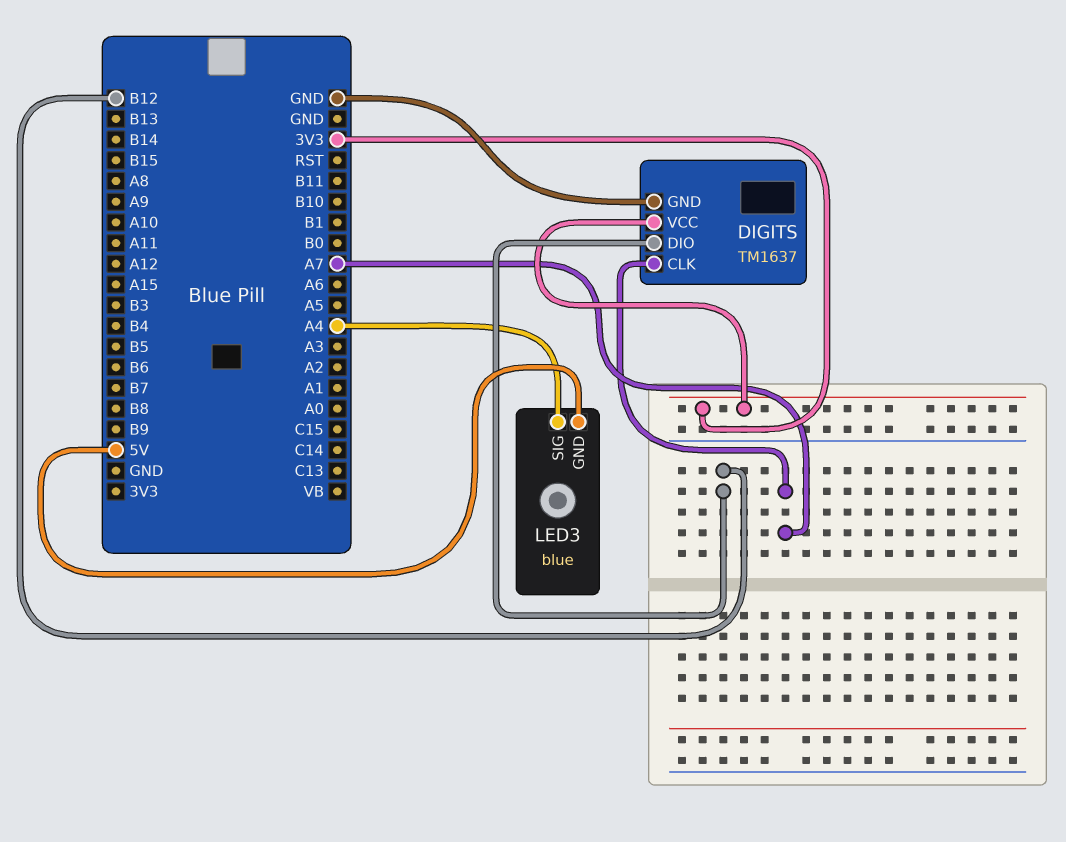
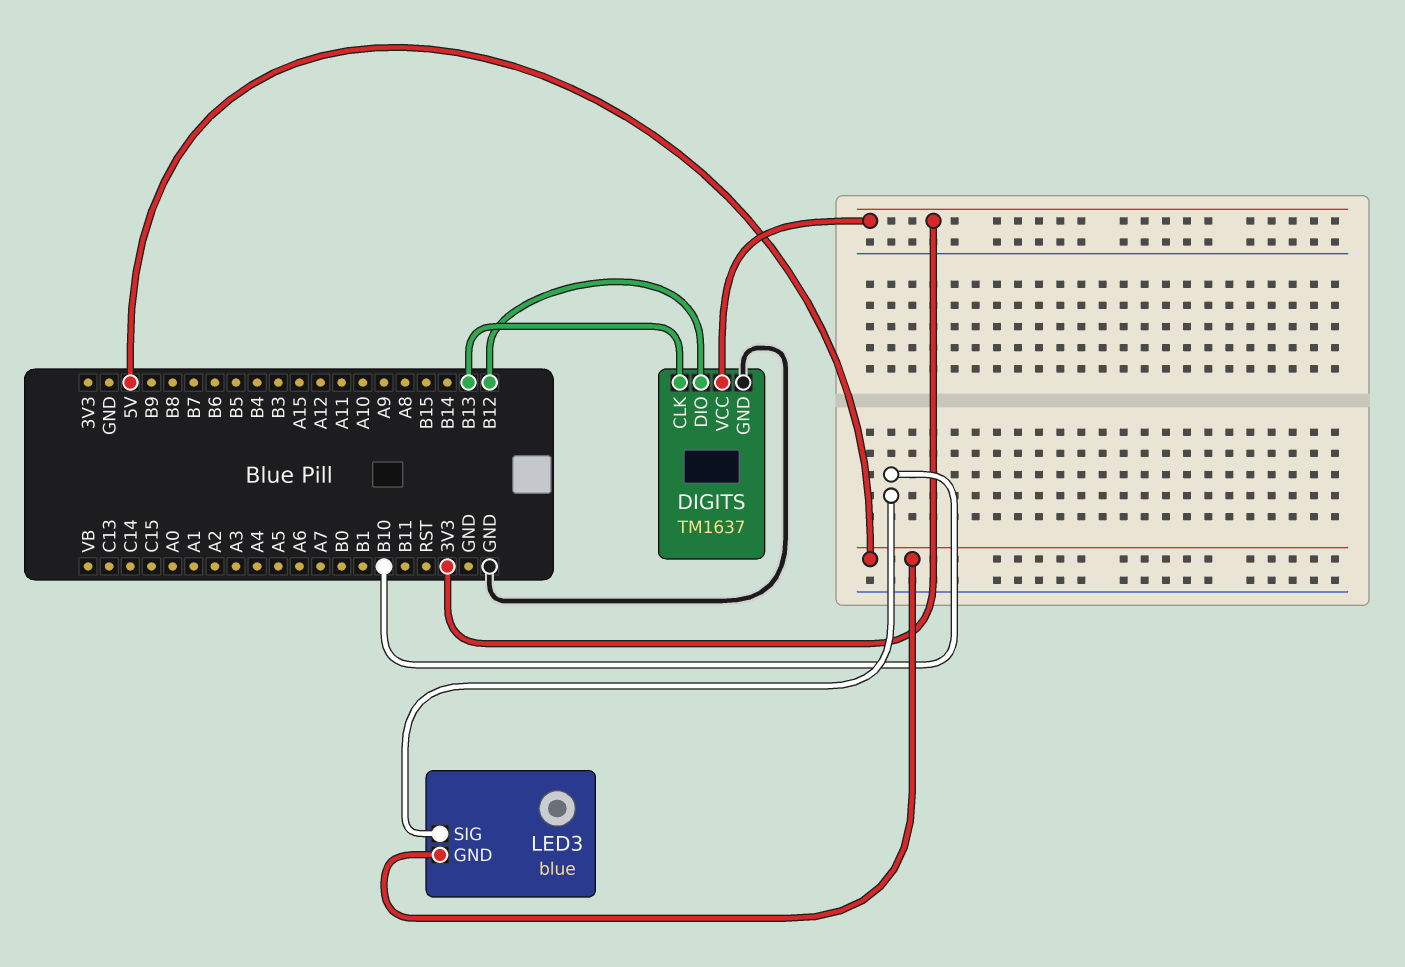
DIGITS pin CLK: A7 -> B13
LED3 pin SIG: A4 -> B10

